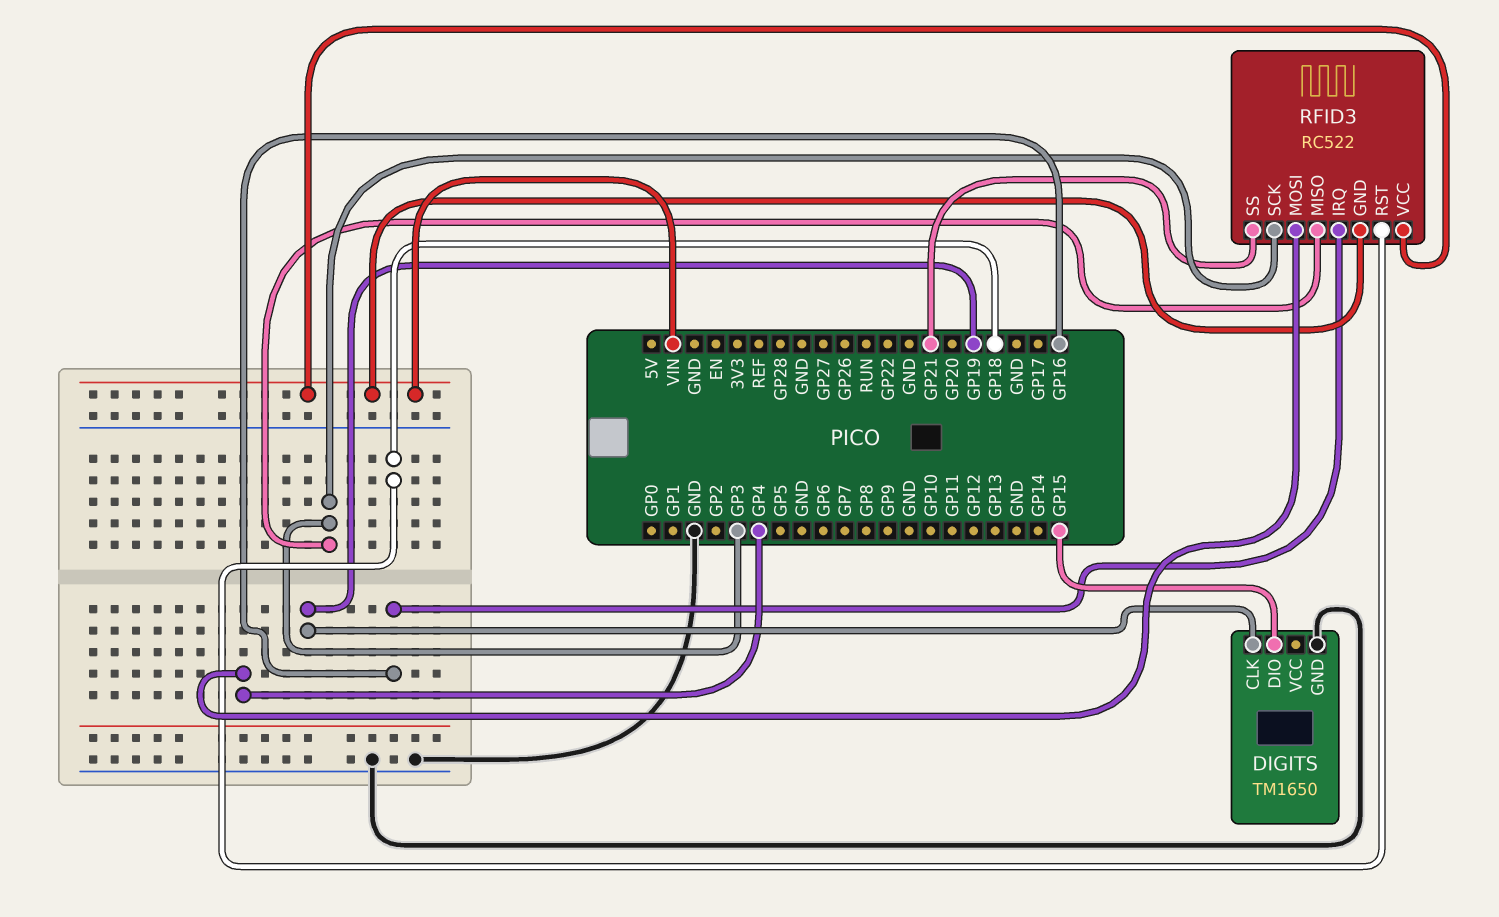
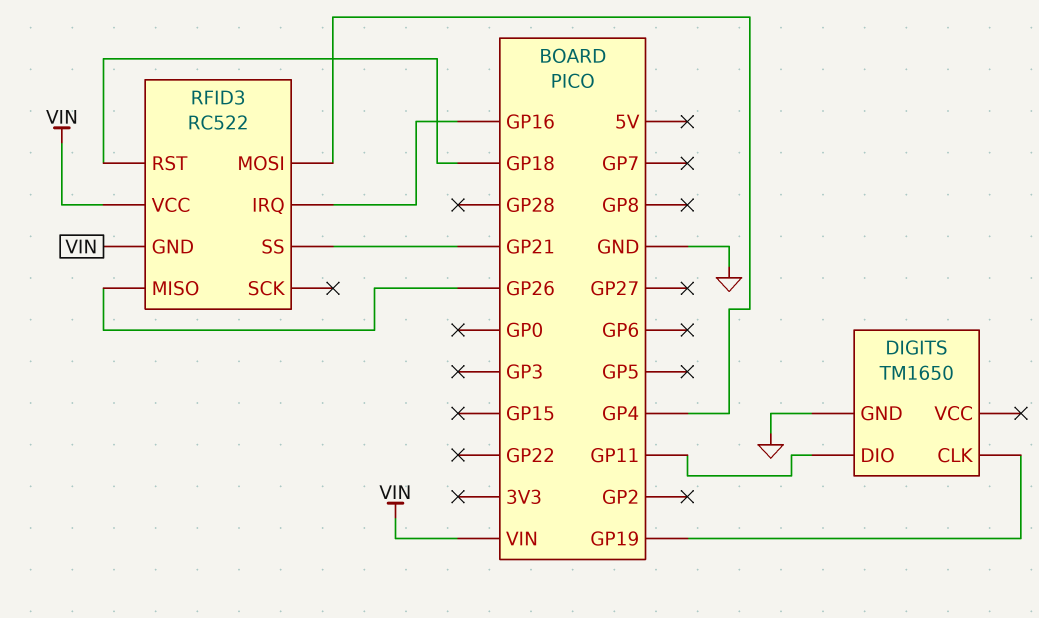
DIGITS pin DIO: GP15 -> GP11
RFID3 pin MISO: GP3 -> GP26
RFID3 pin SCK: GP3 -> none

